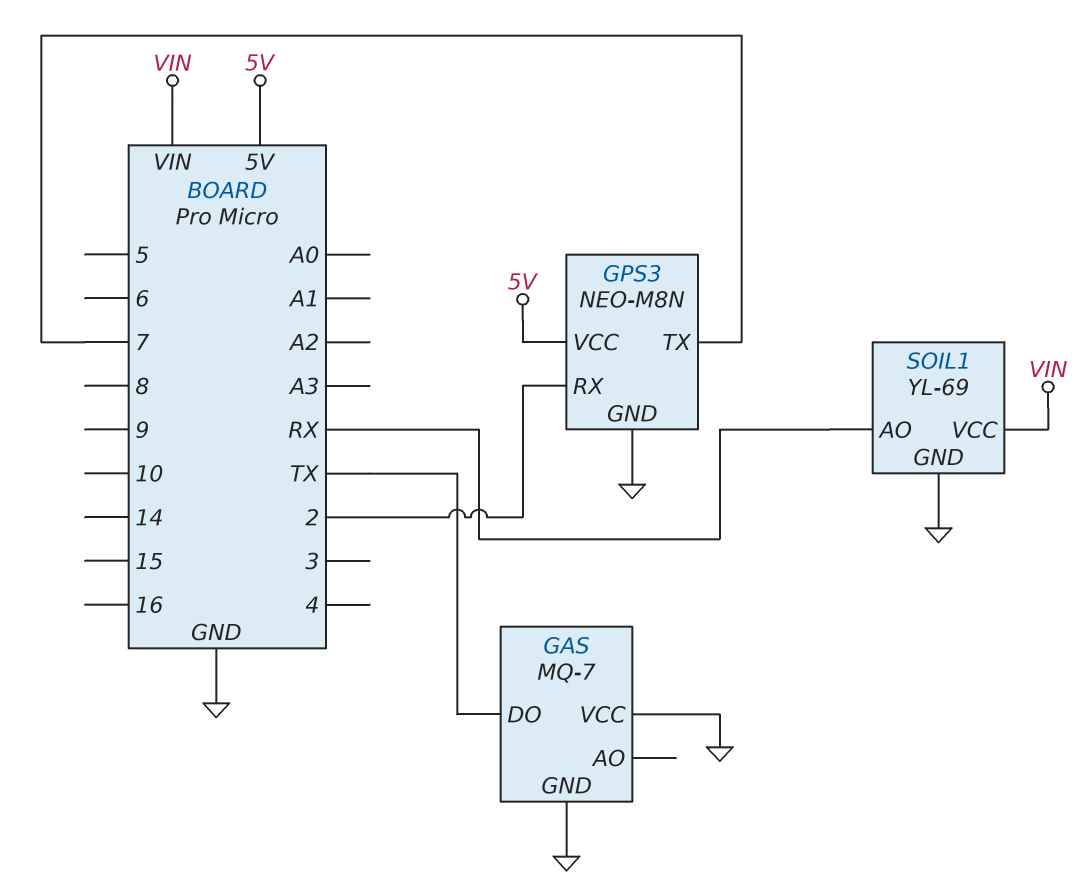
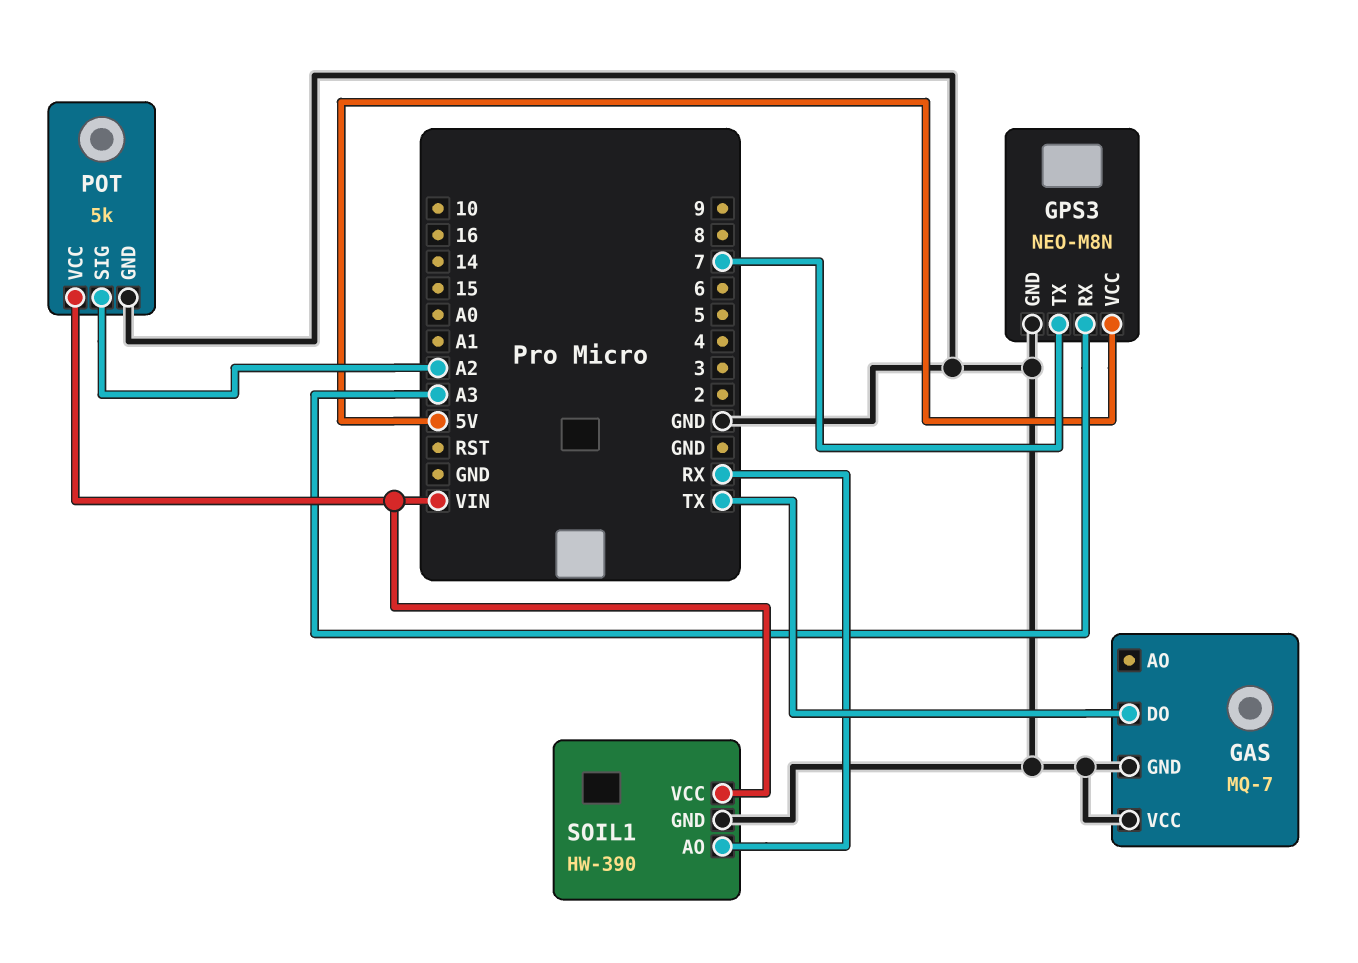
GPS3 pin RX: 2 -> A3
POT: none -> 5k
POT pin GND: none -> GND
POT pin SIG: none -> A2
POT pin VCC: none -> VIN
SOIL1: YL-69 -> HW-390

